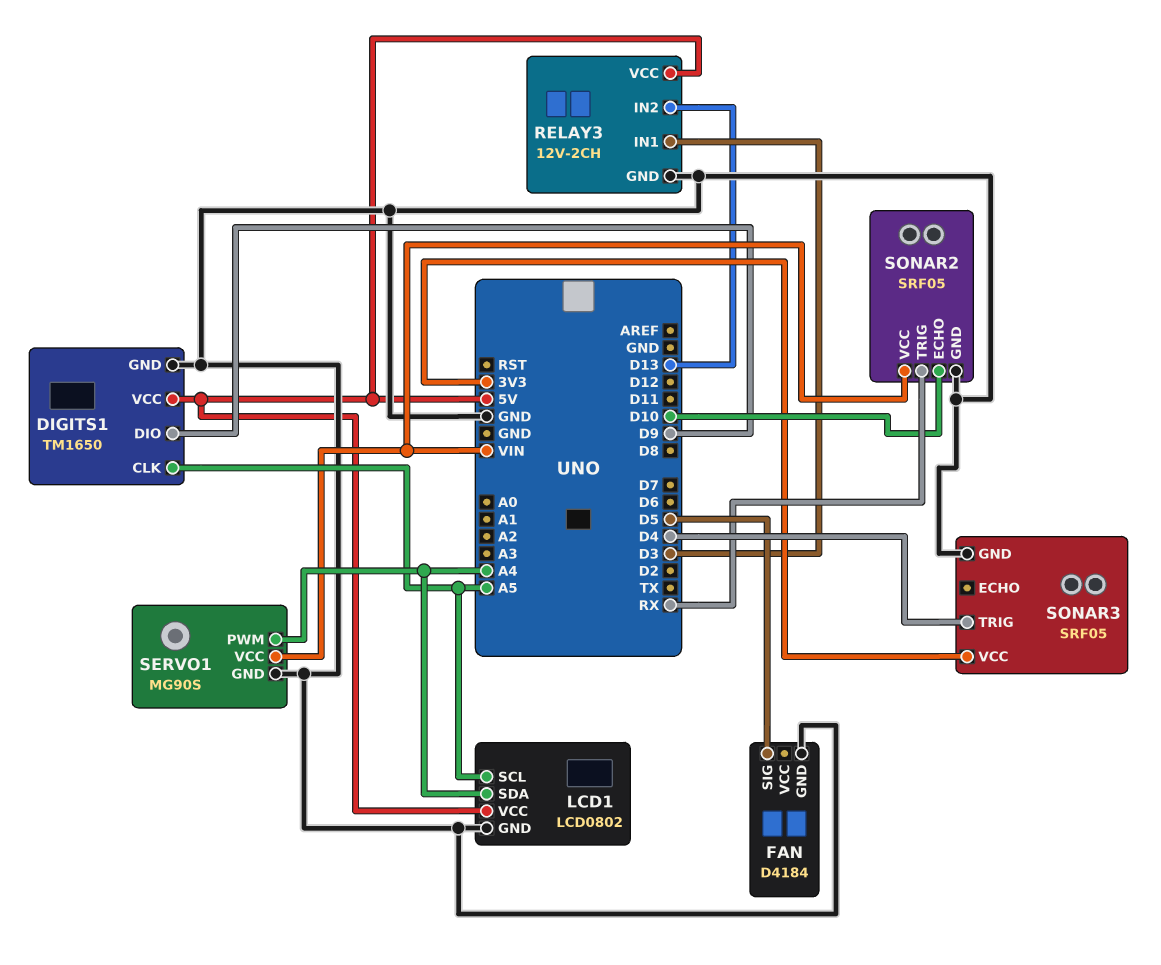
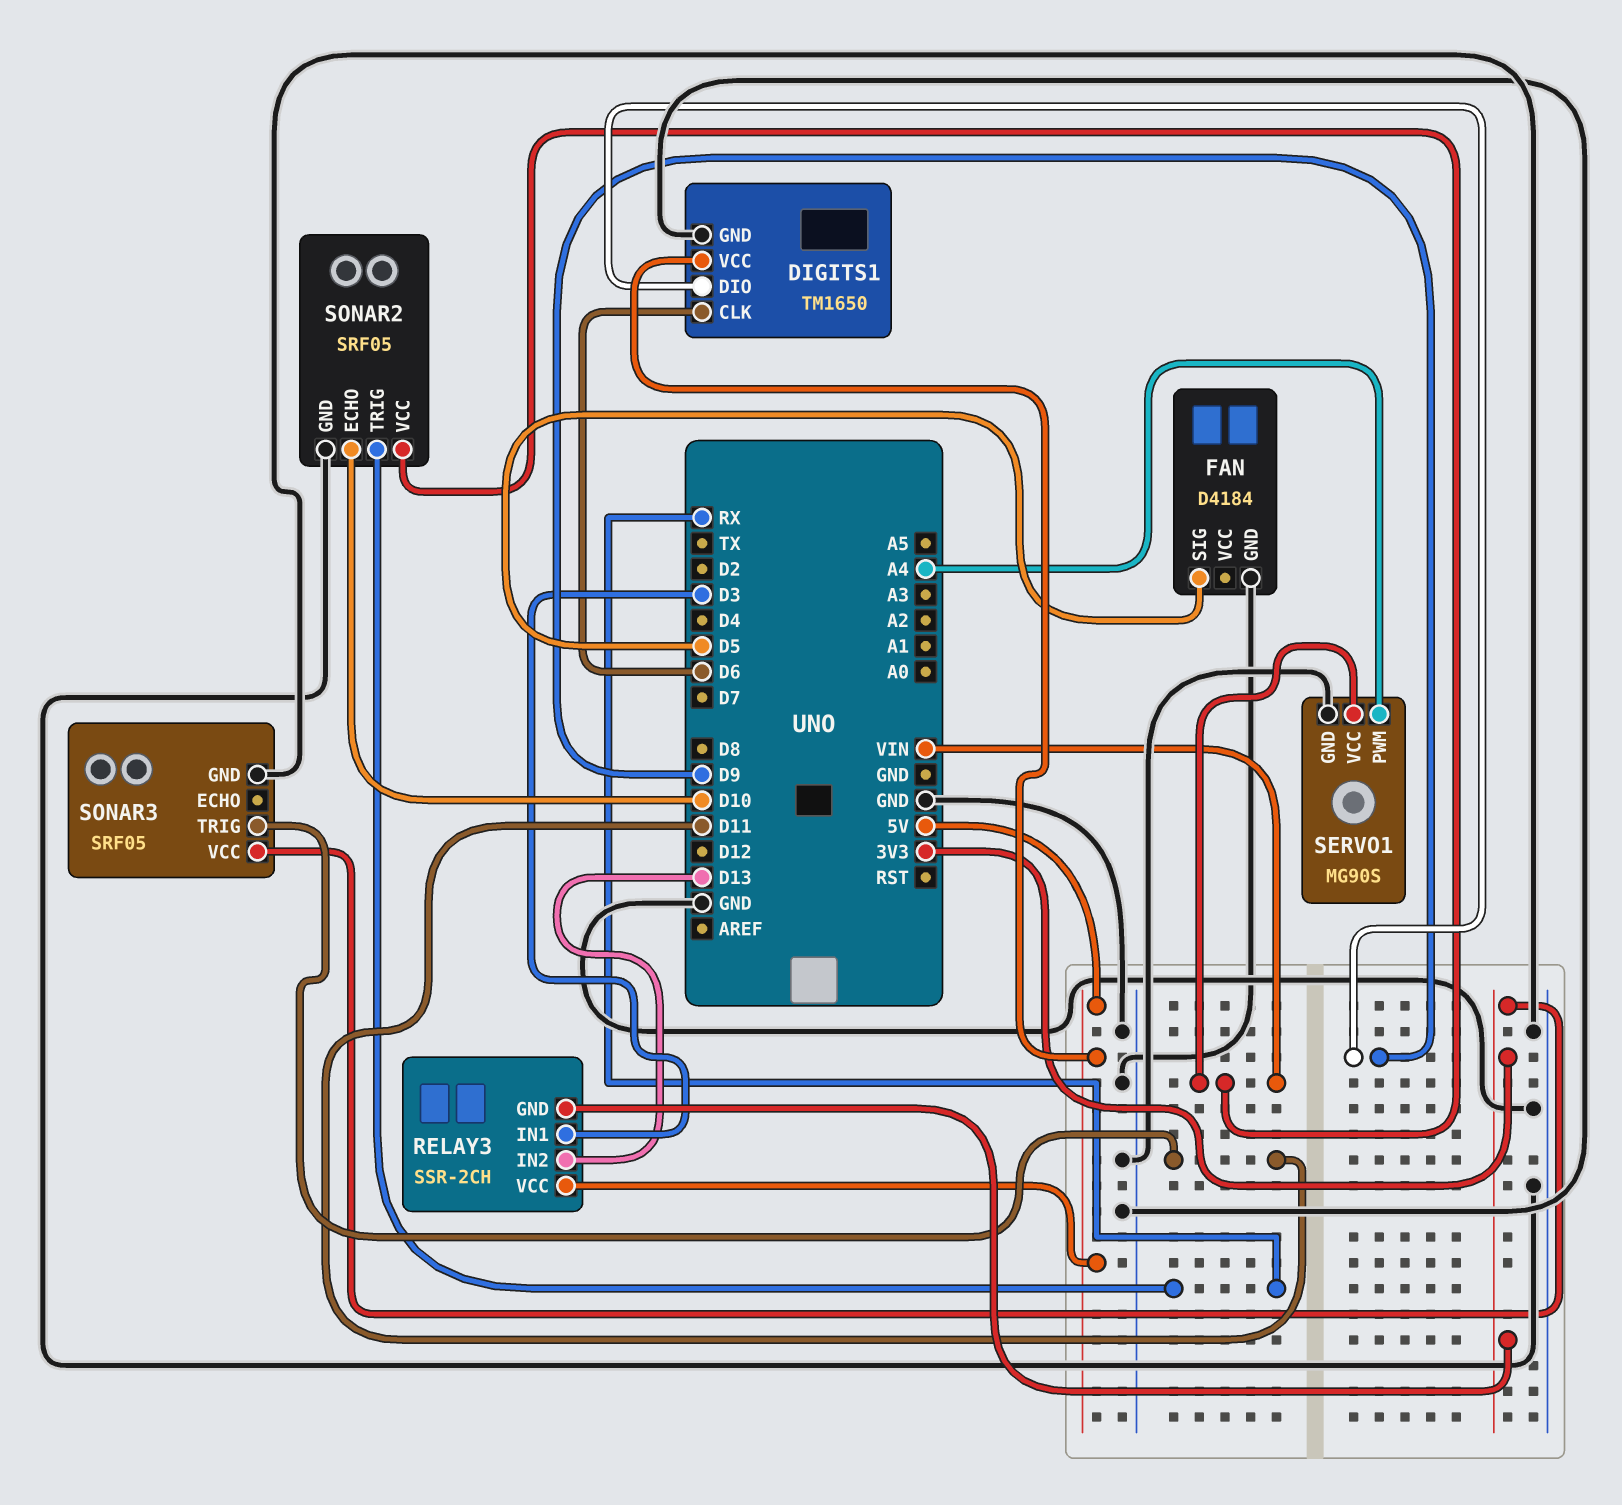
DIGITS1 pin CLK: A5 -> D6
LCD1: LCD0802 -> none
LCD1 pin GND: GND -> none
LCD1 pin SCL: A5 -> none
LCD1 pin SDA: A4 -> none
LCD1 pin VCC: 5V -> none
RELAY3: 12V-2CH -> SSR-2CH
RELAY3 pin GND: GND -> 3V3
SONAR3 pin TRIG: D4 -> D11

